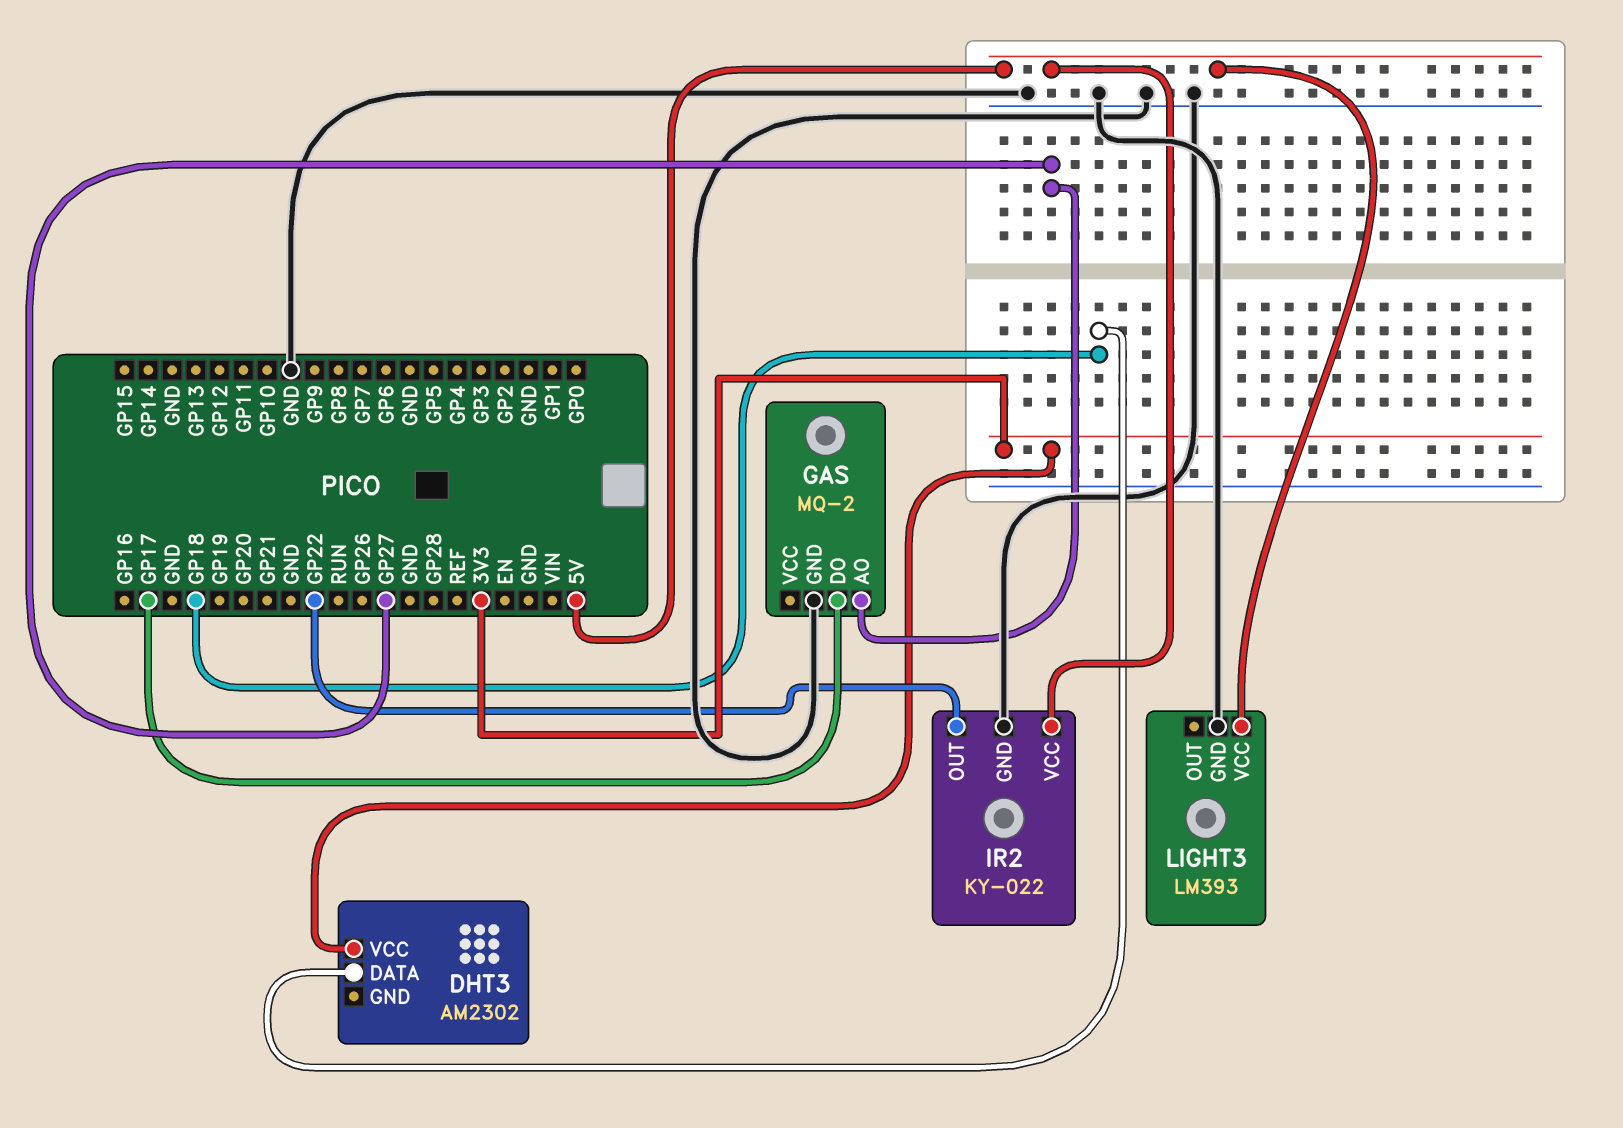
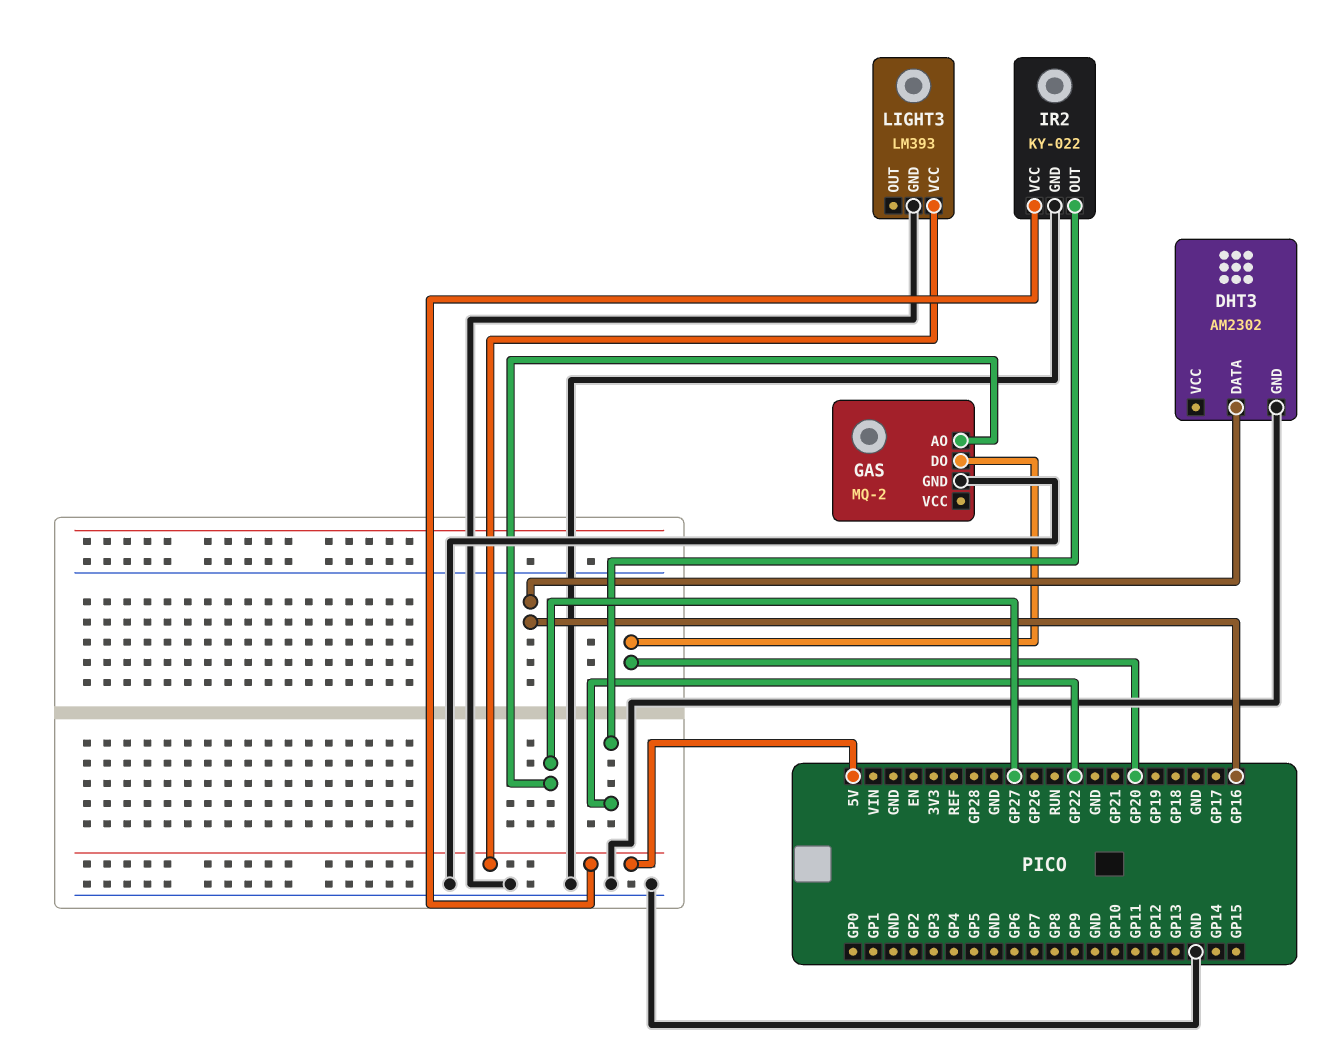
DHT3 pin DATA: GP18 -> GP16
DHT3 pin GND: none -> GND
DHT3 pin VCC: 3V3 -> none
GAS pin DO: GP17 -> GP20

